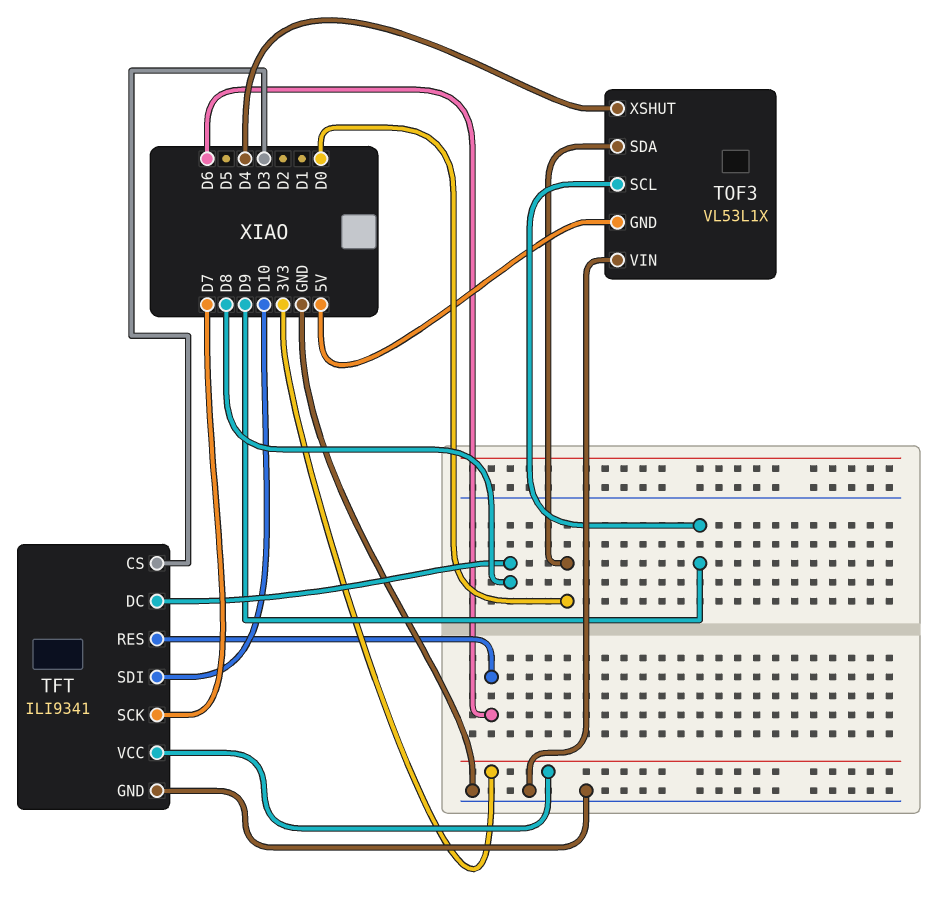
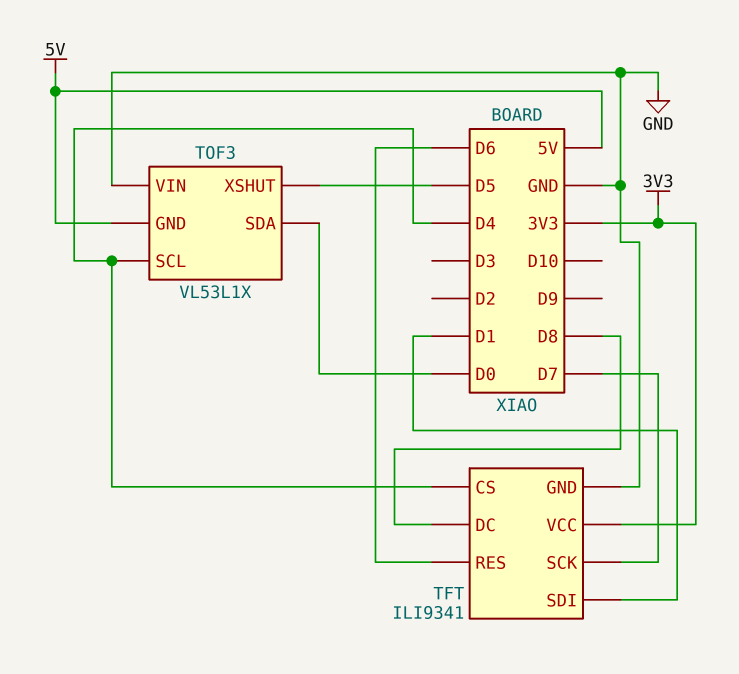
TFT pin CS: D3 -> D4
TFT pin SDI: D10 -> D1
TOF3 pin SCL: D9 -> D4
TOF3 pin XSHUT: D4 -> D5

